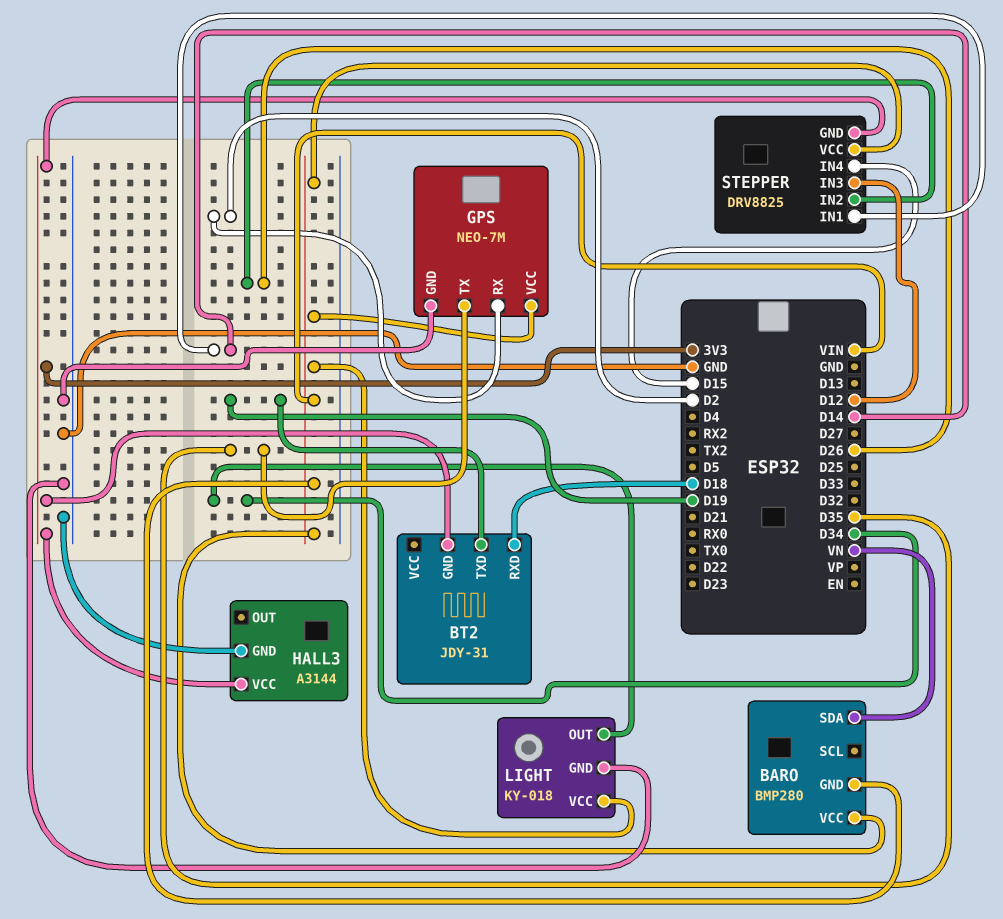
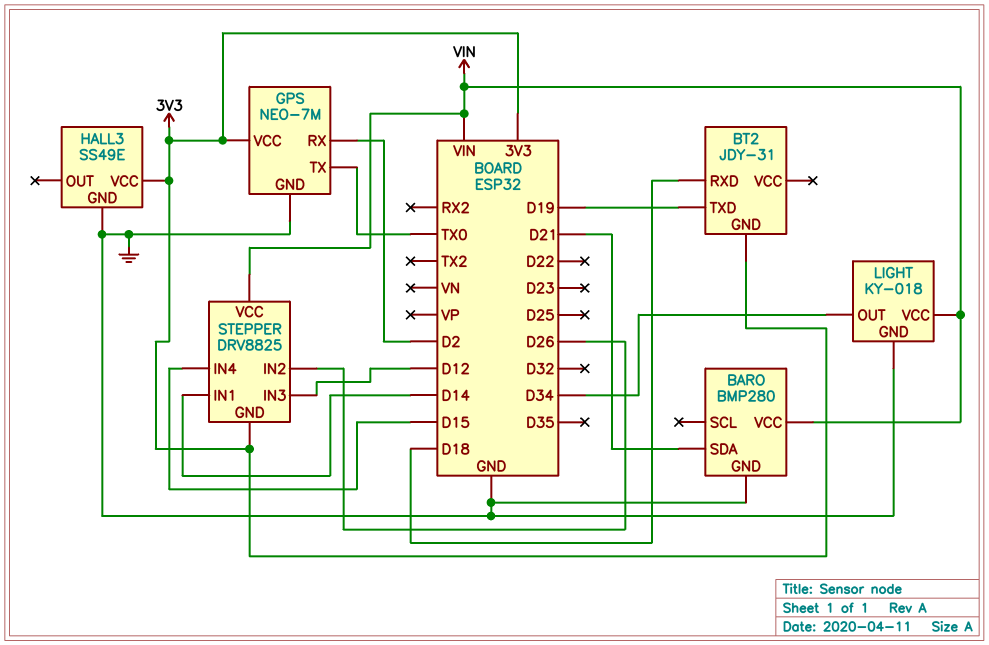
BARO pin GND: VIN -> GND
BARO pin SDA: VN -> D21
GPS pin TX: D35 -> TX0
GPS pin VCC: VIN -> 3V3
HALL3: A3144 -> SS49E

